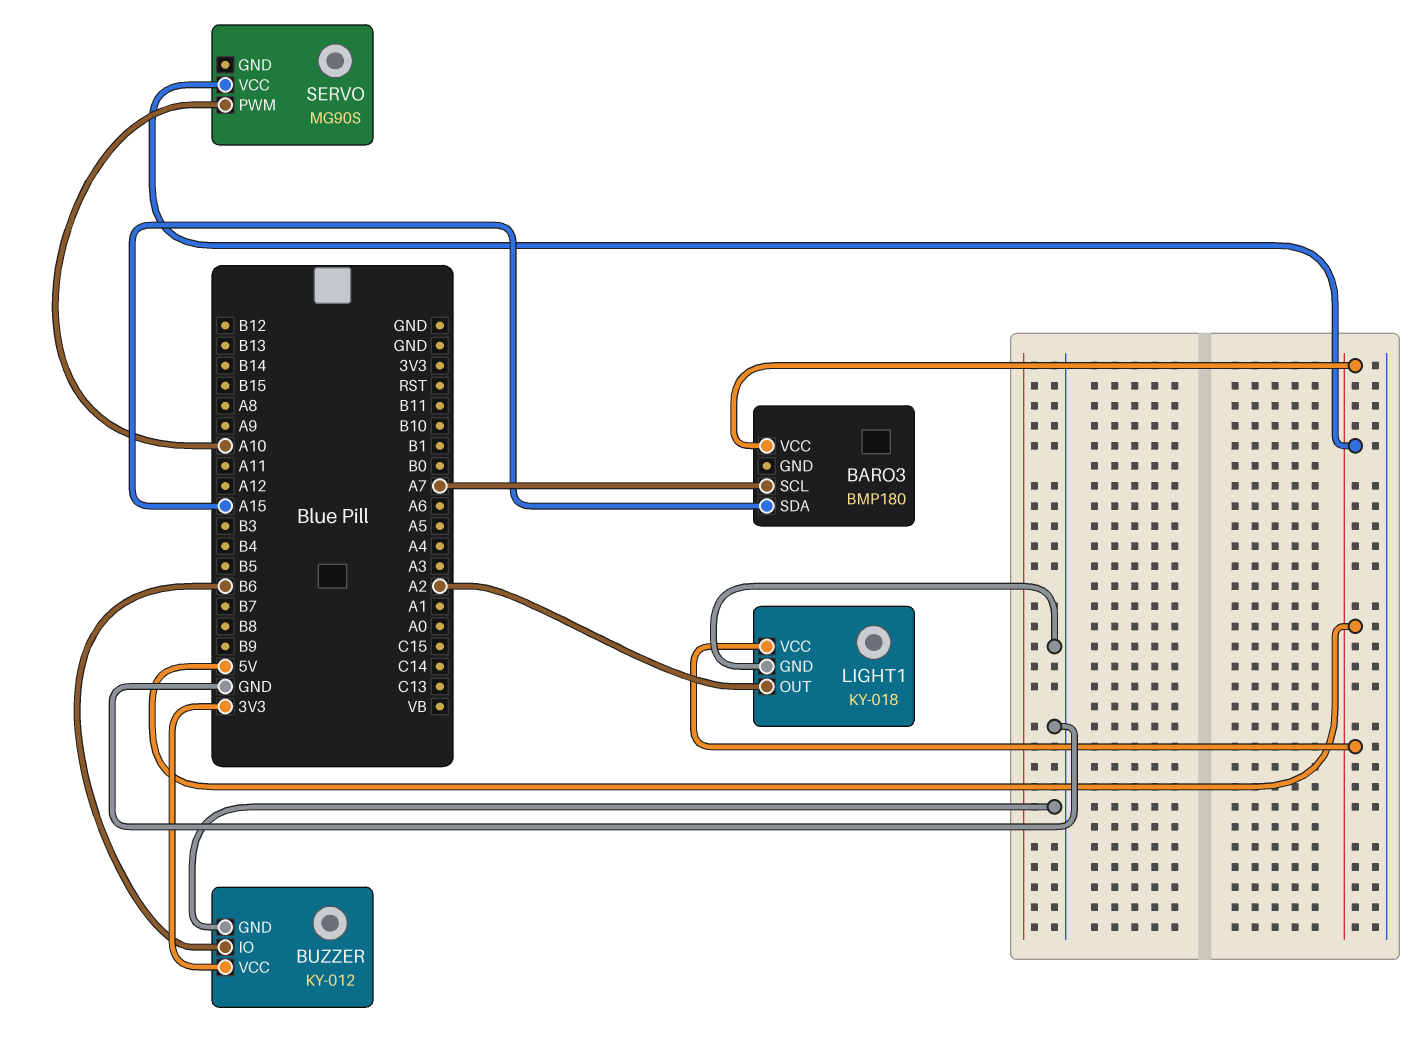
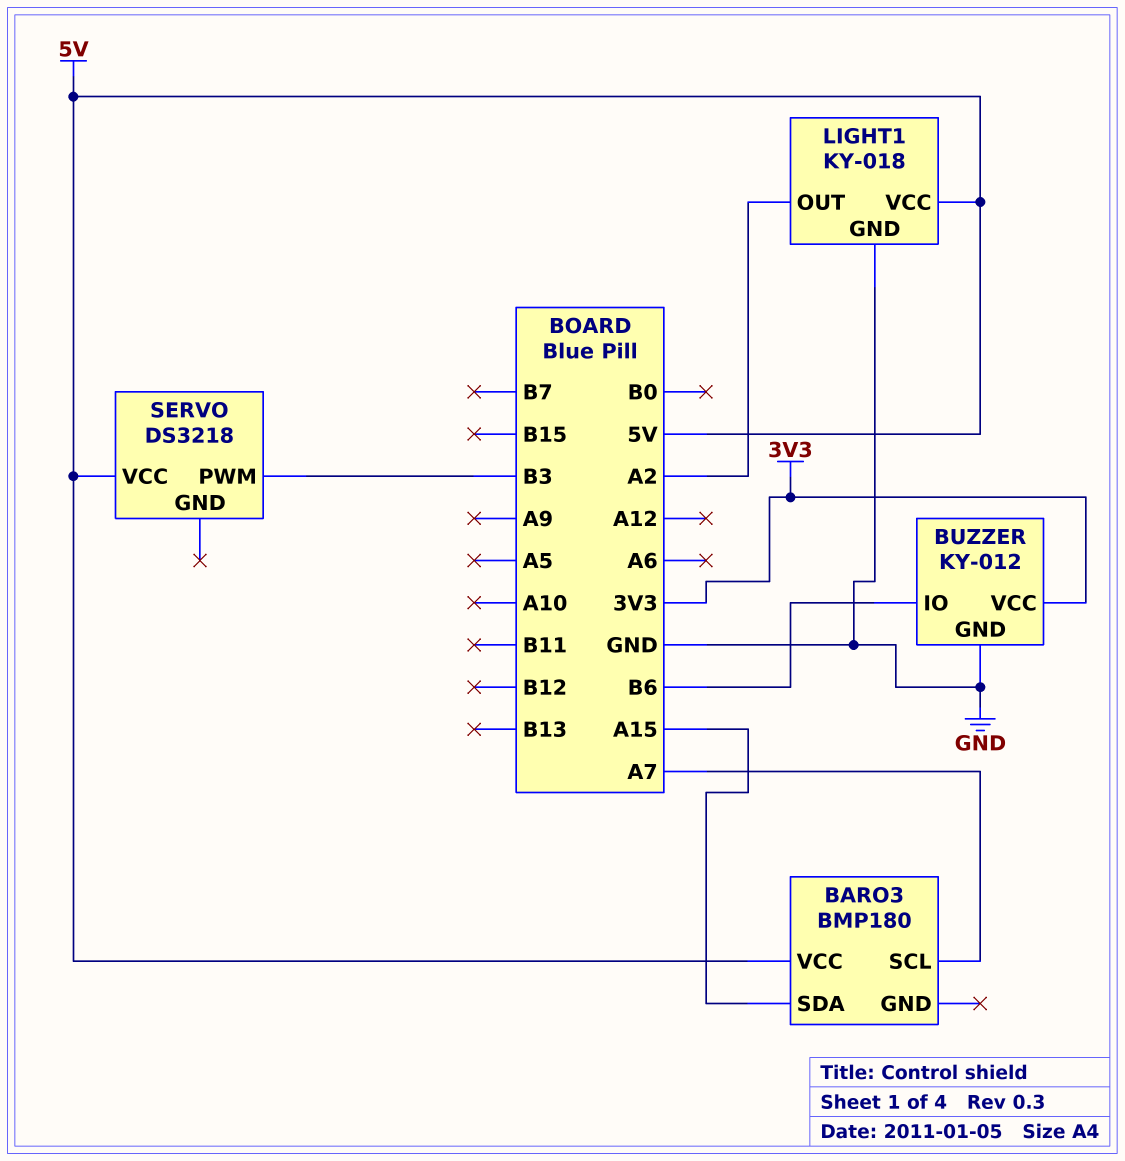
SERVO: MG90S -> DS3218
SERVO pin PWM: A10 -> B3

